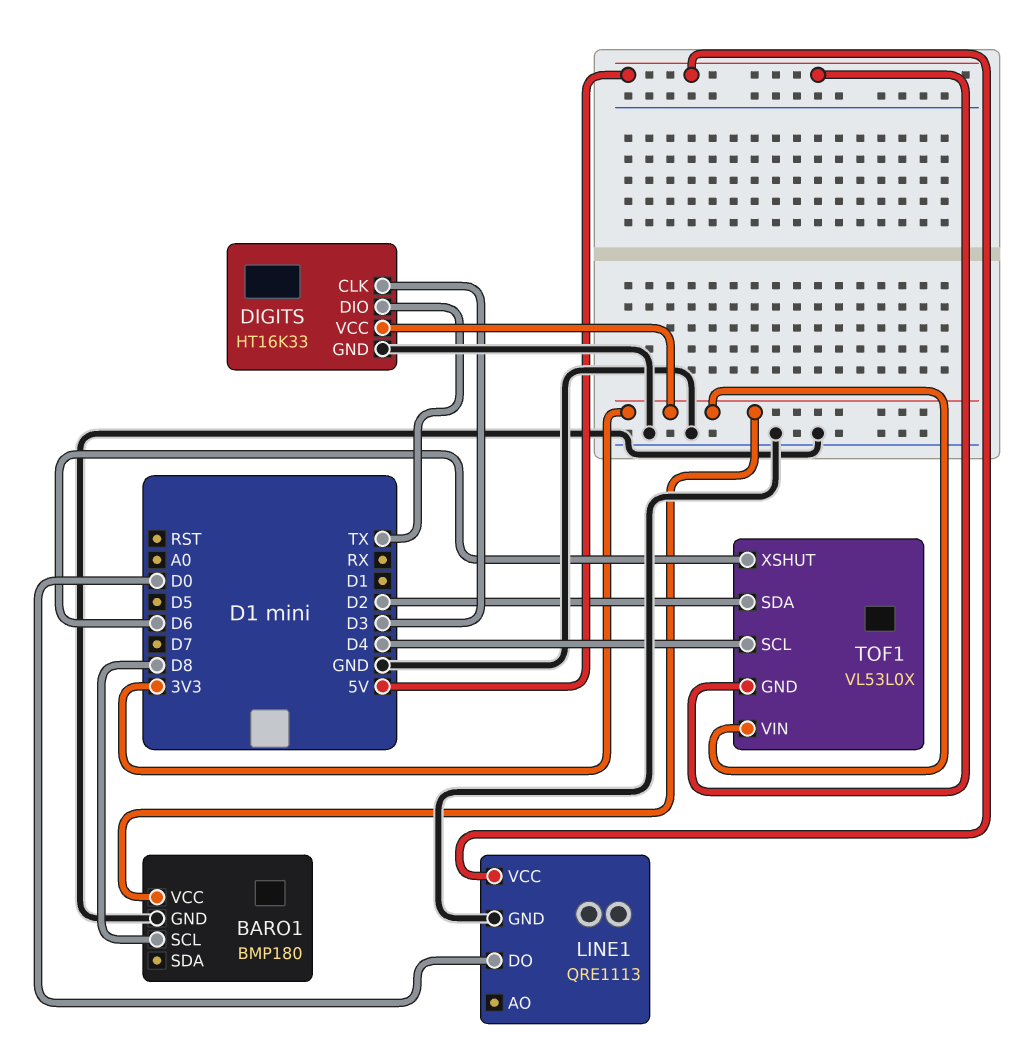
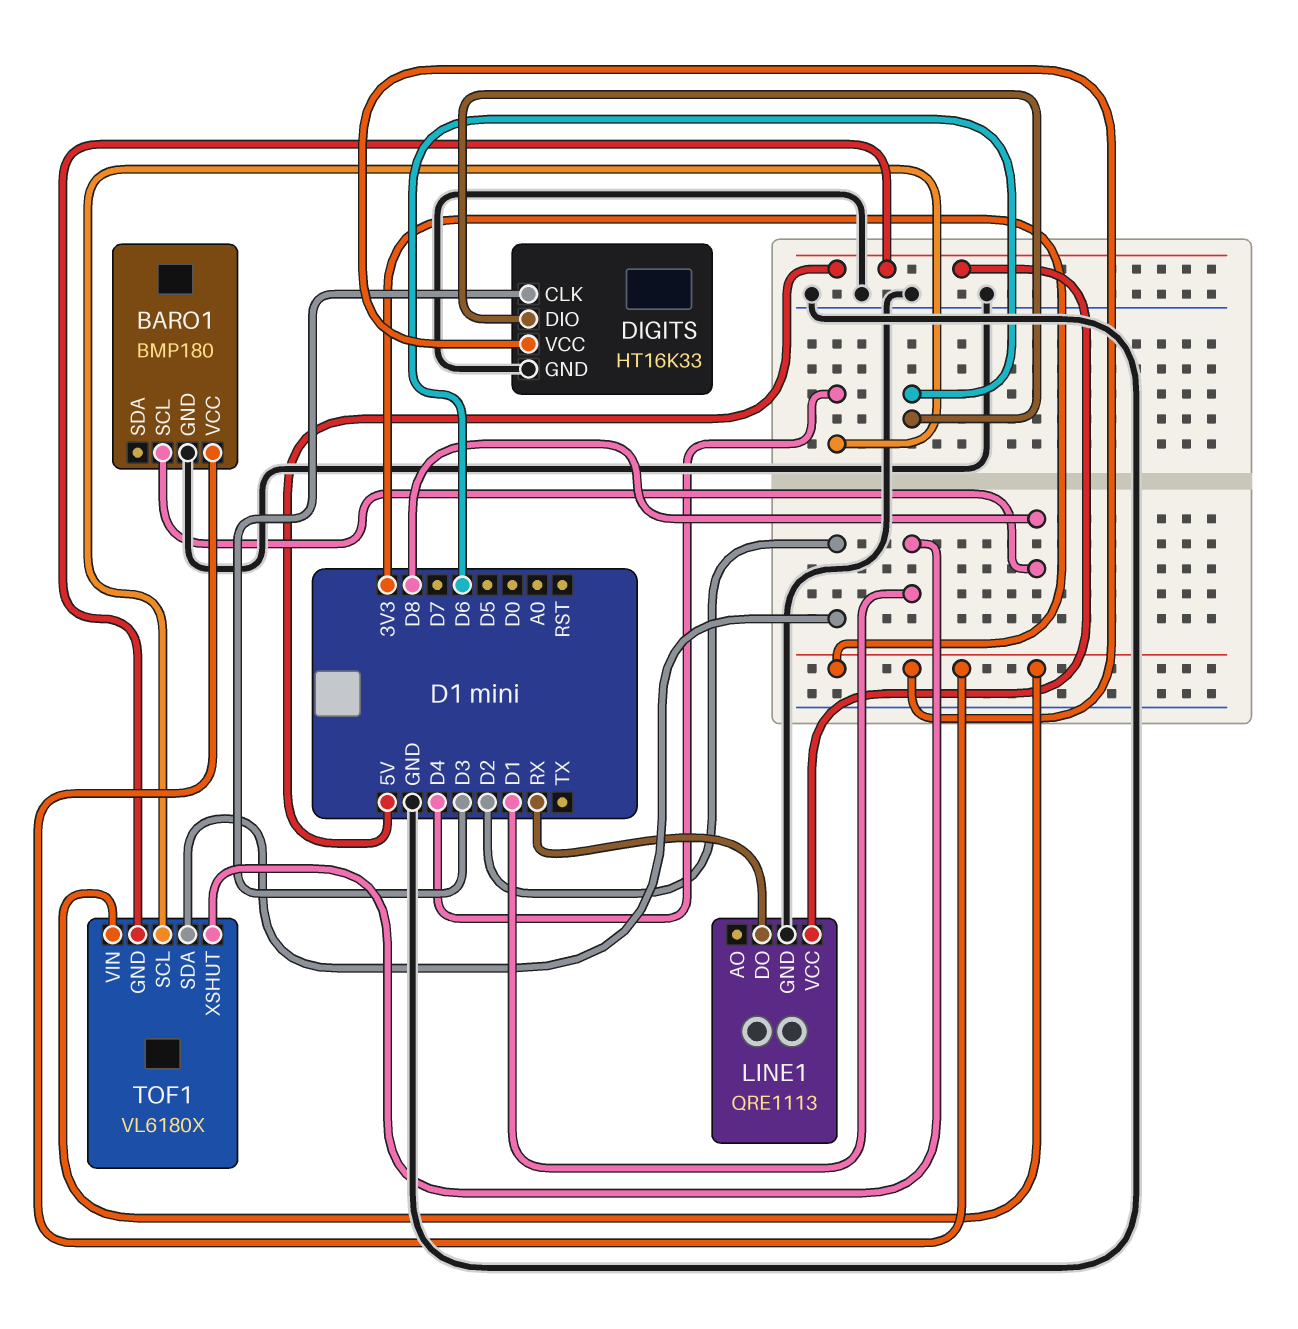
DIGITS pin DIO: TX -> D6
LINE1 pin DO: D0 -> RX
TOF1: VL53L0X -> VL6180X
TOF1 pin XSHUT: D6 -> D1

